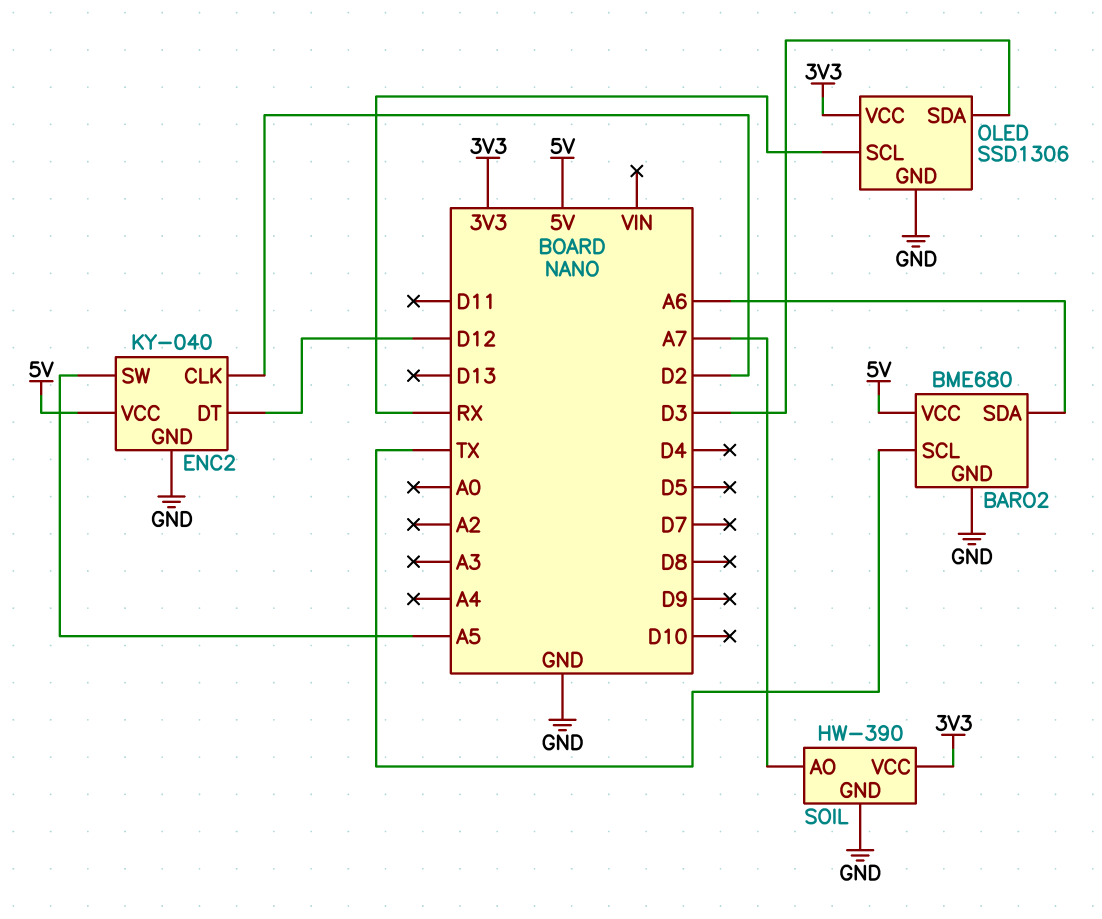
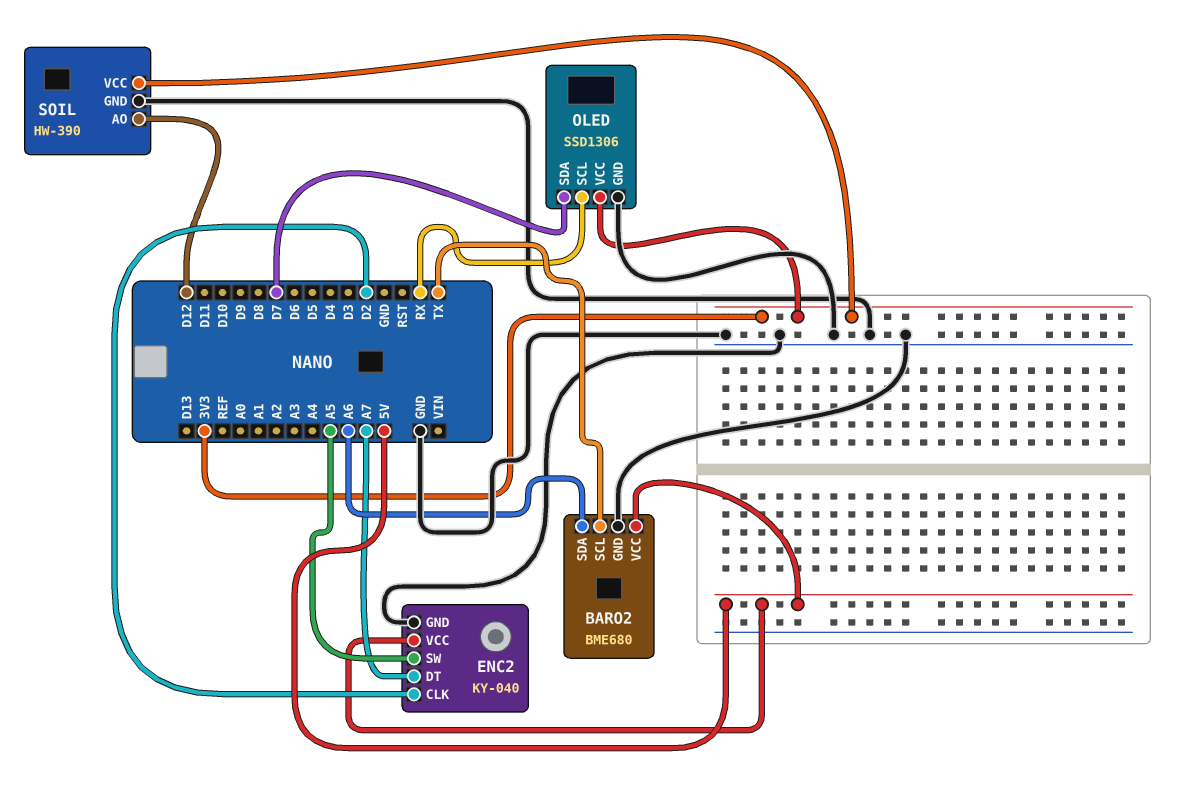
ENC2 pin DT: D12 -> A7
OLED pin SDA: D3 -> D7
SOIL pin AO: A7 -> D12

